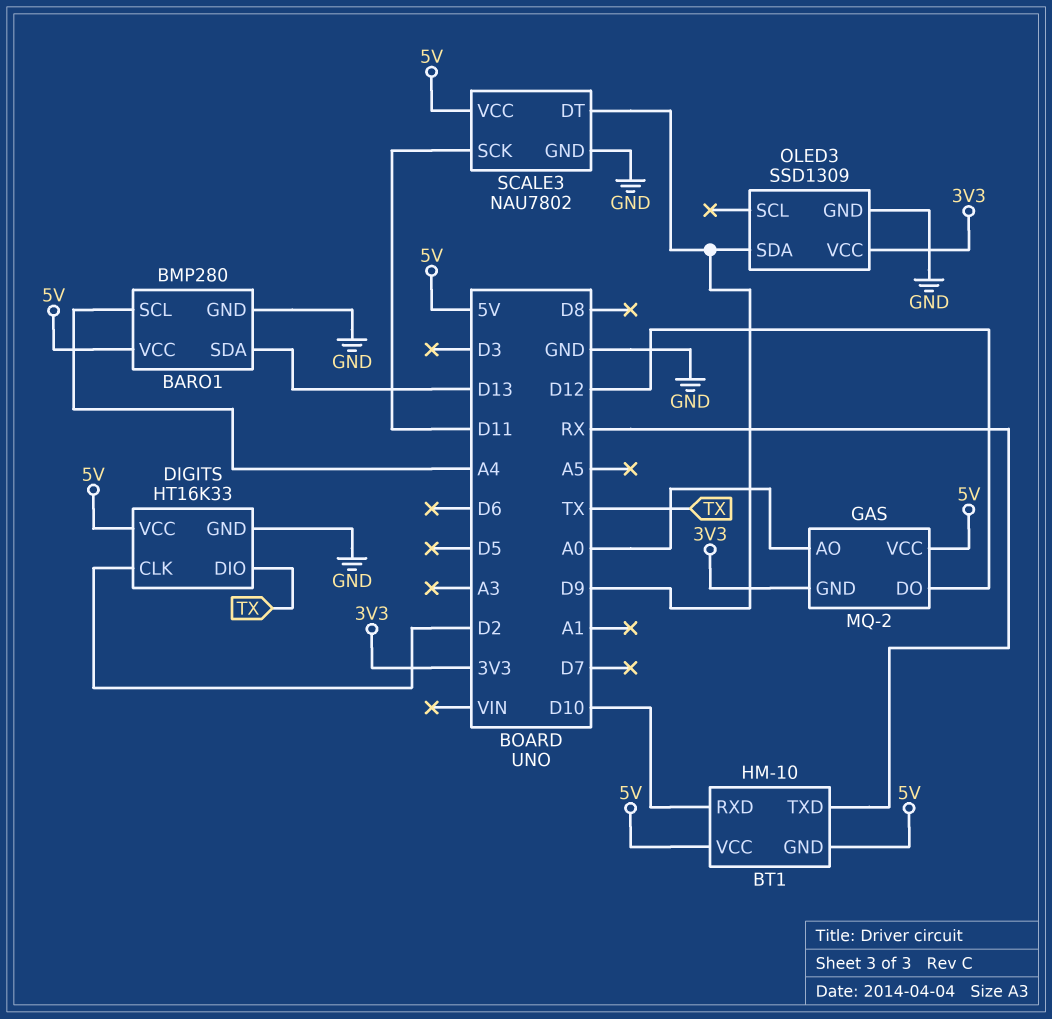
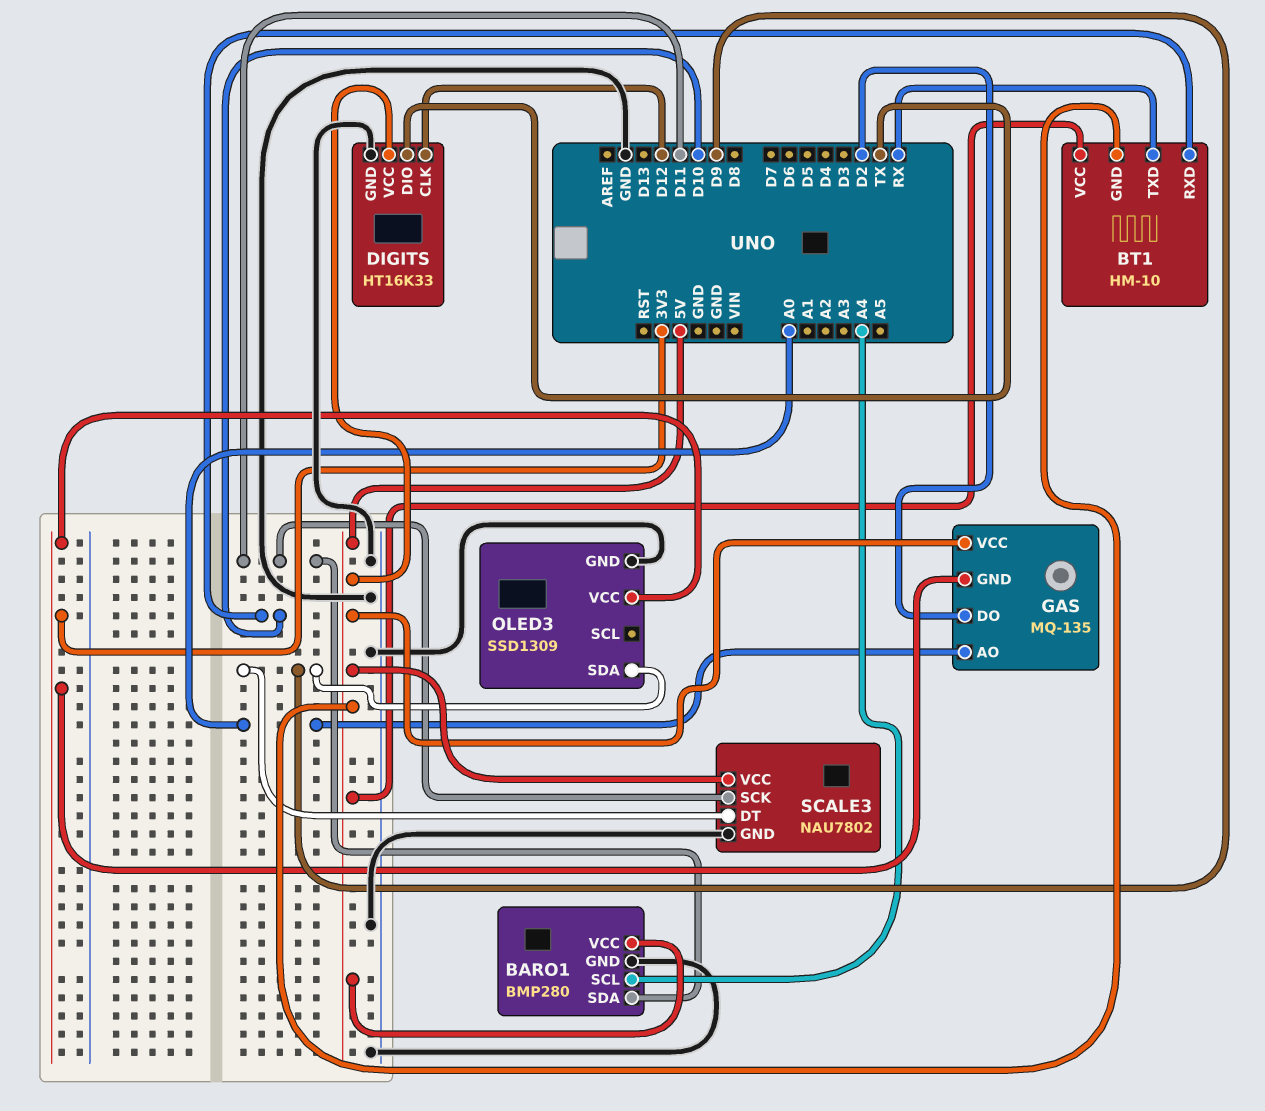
BARO1 pin SDA: D13 -> D11
DIGITS pin CLK: D2 -> D12
GAS: MQ-2 -> MQ-135
GAS pin DO: D12 -> D2

